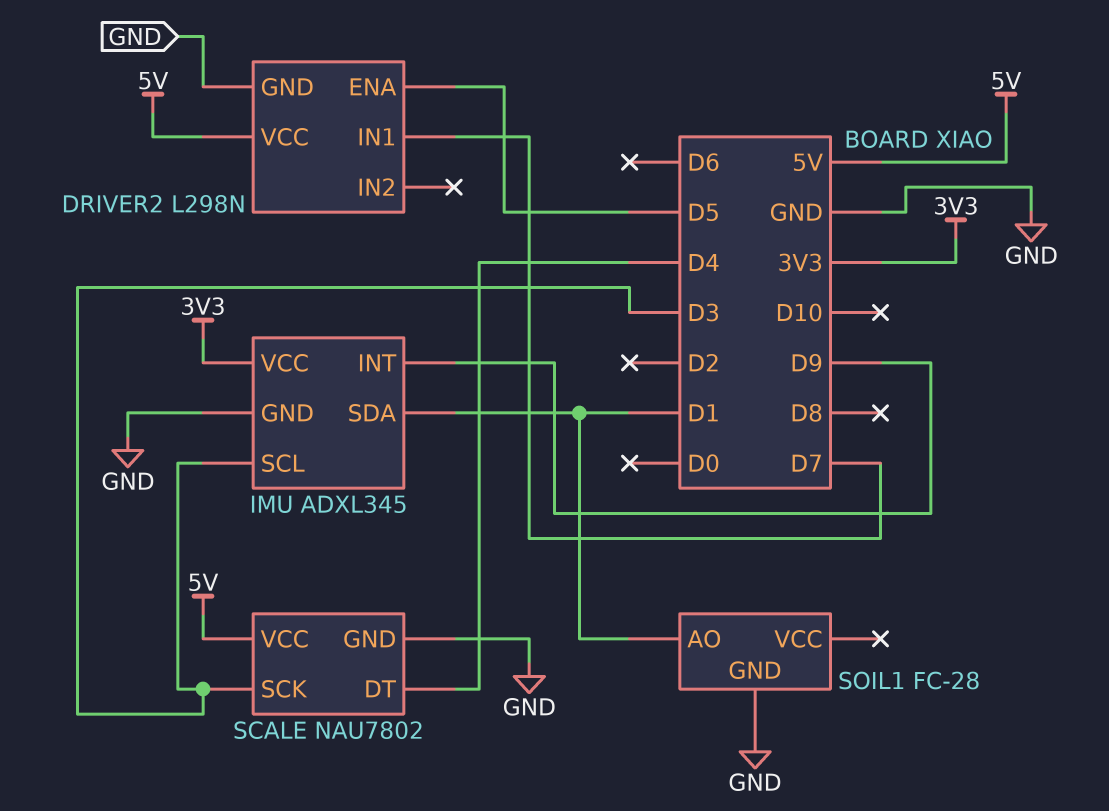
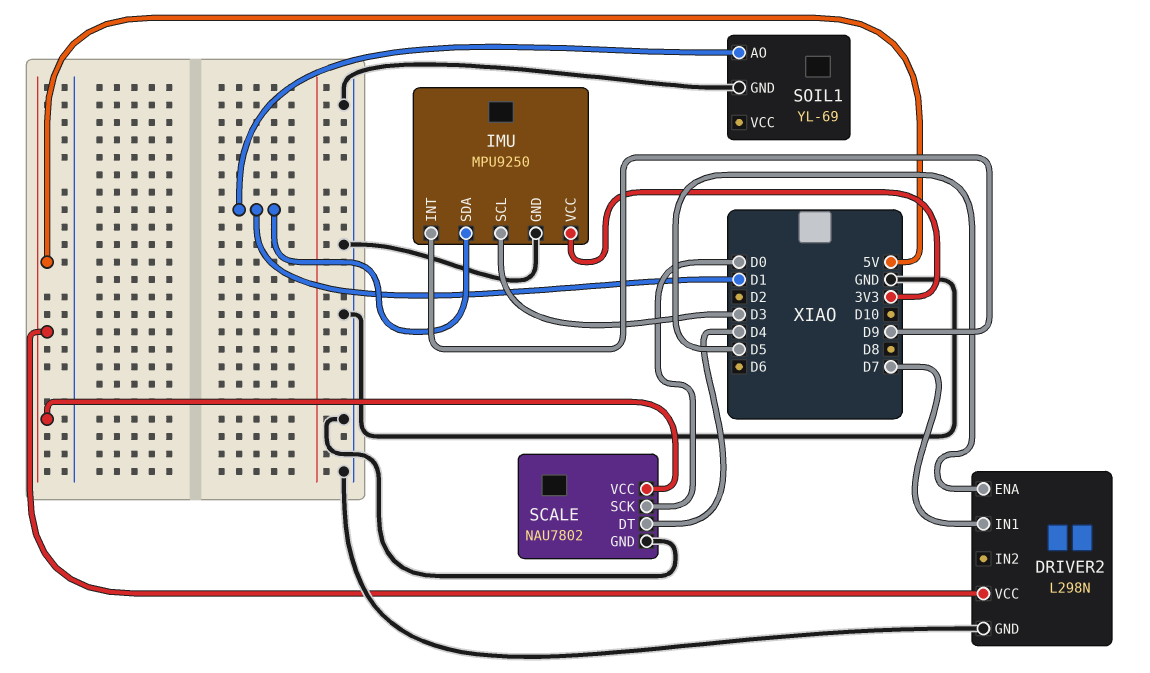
IMU: ADXL345 -> MPU9250
SCALE pin SCK: D3 -> D0
SOIL1: FC-28 -> YL-69

